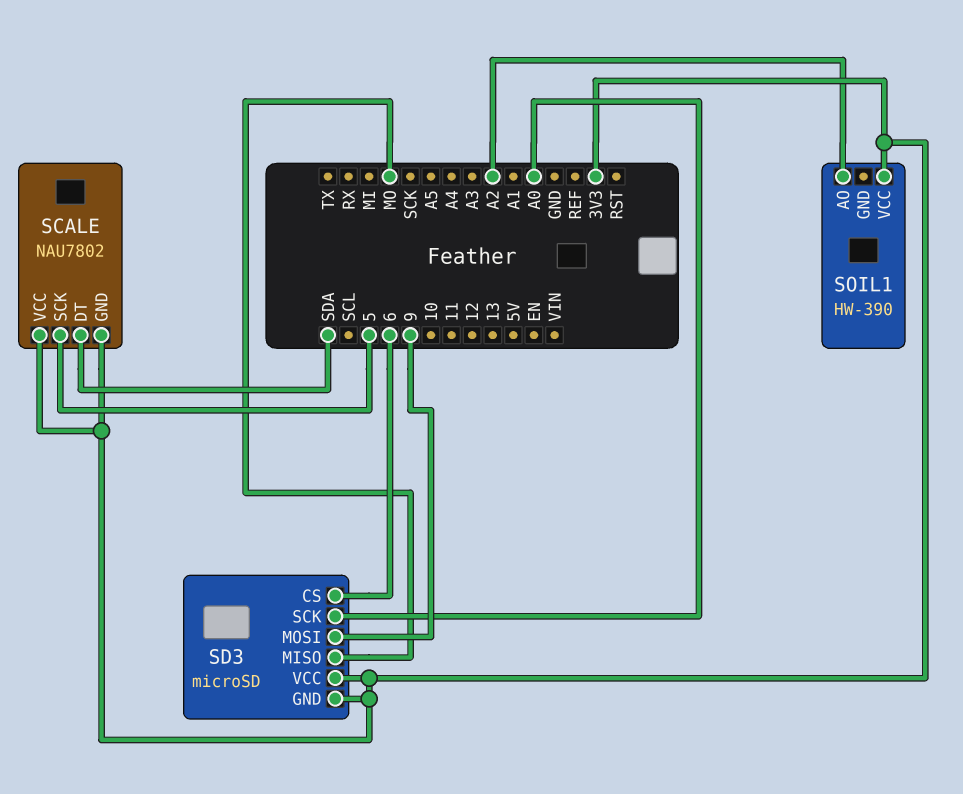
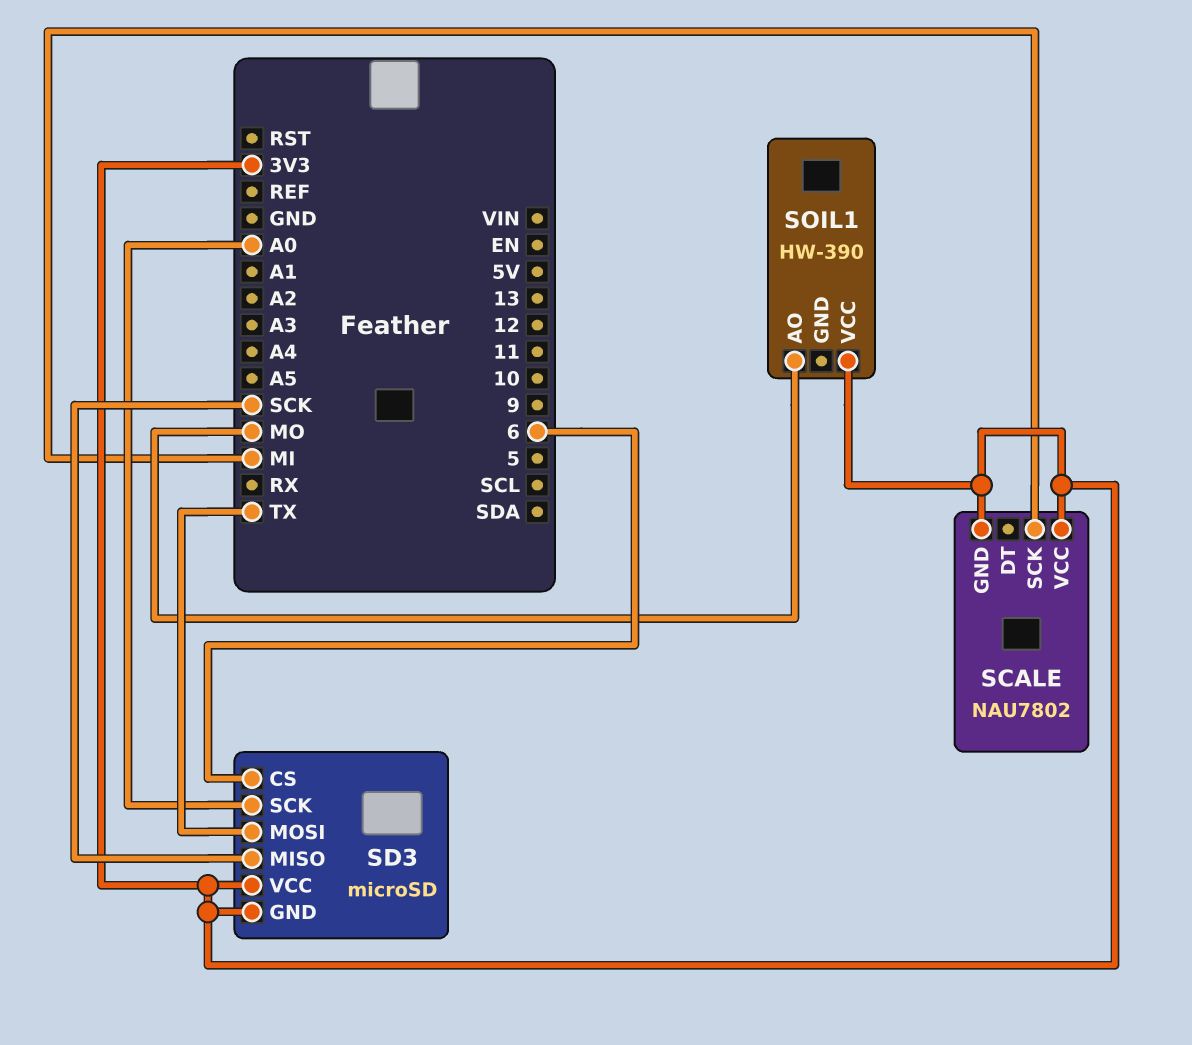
SCALE pin DT: SDA -> none
SCALE pin SCK: 5 -> MI
SD3 pin MISO: MO -> SCK
SD3 pin MOSI: 9 -> TX
SOIL1 pin AO: A2 -> MO

